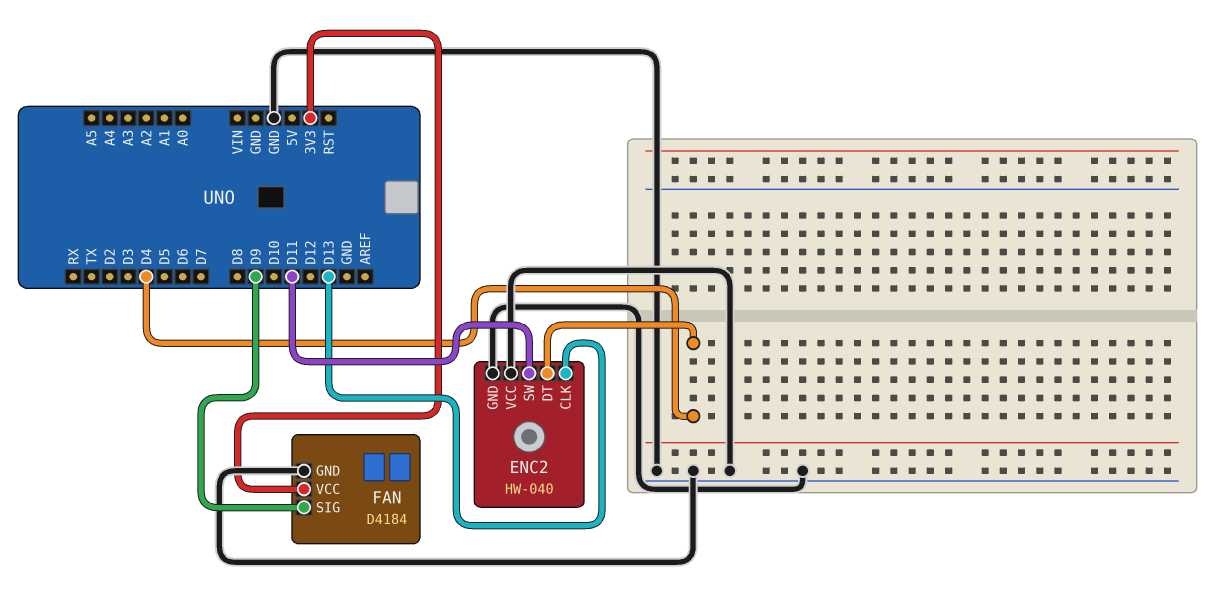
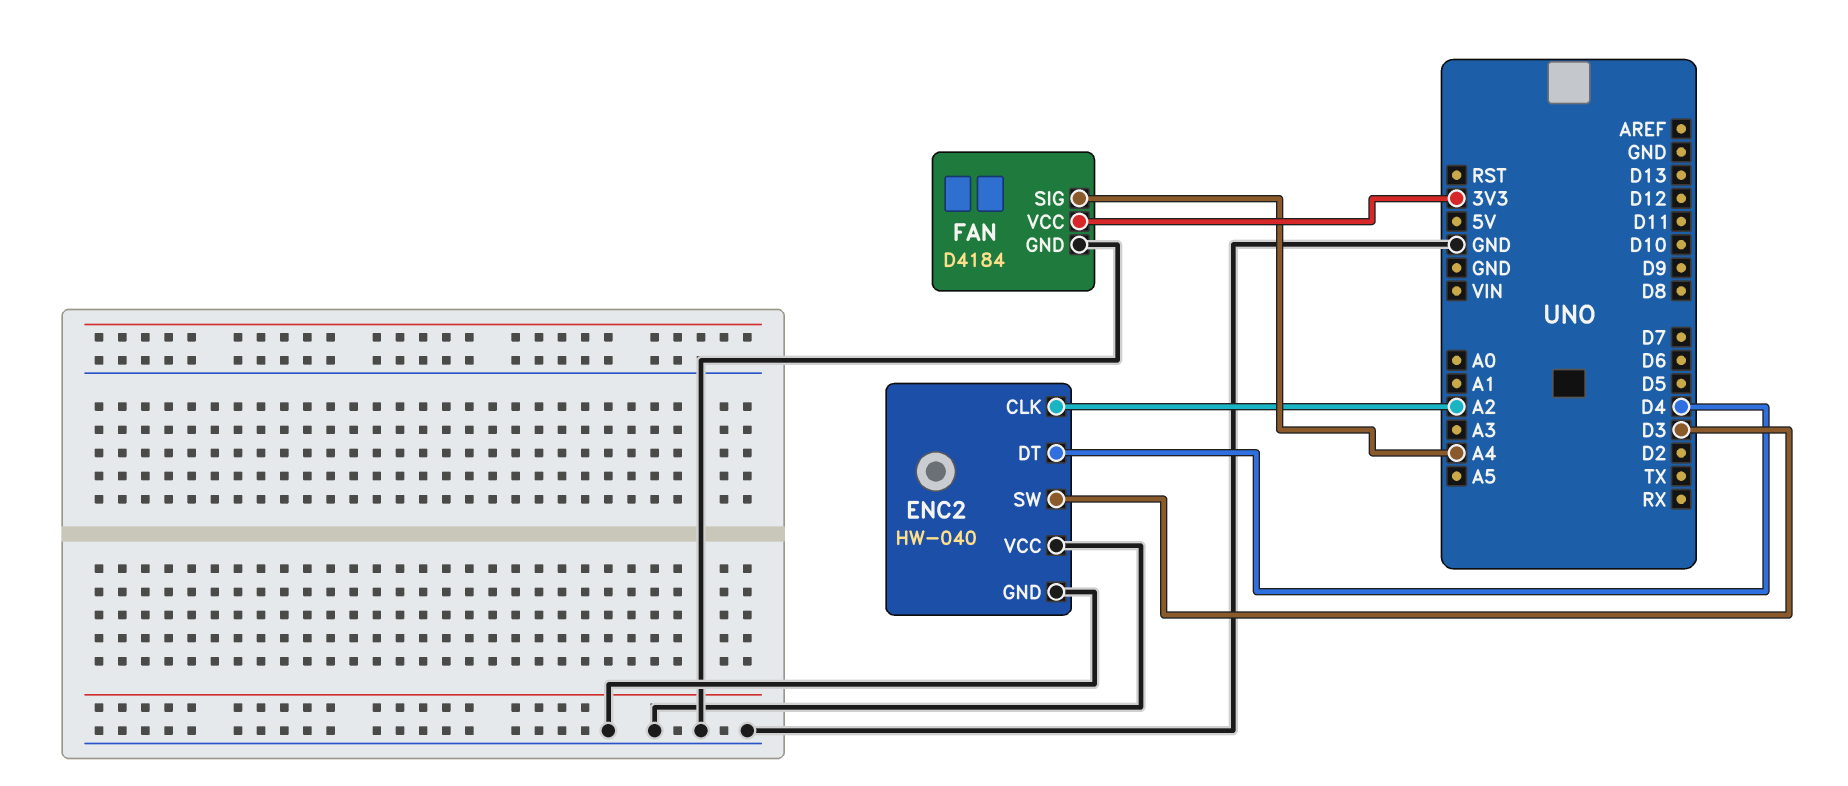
ENC2 pin CLK: D13 -> A2
ENC2 pin SW: D11 -> D3
FAN pin SIG: D9 -> A4

